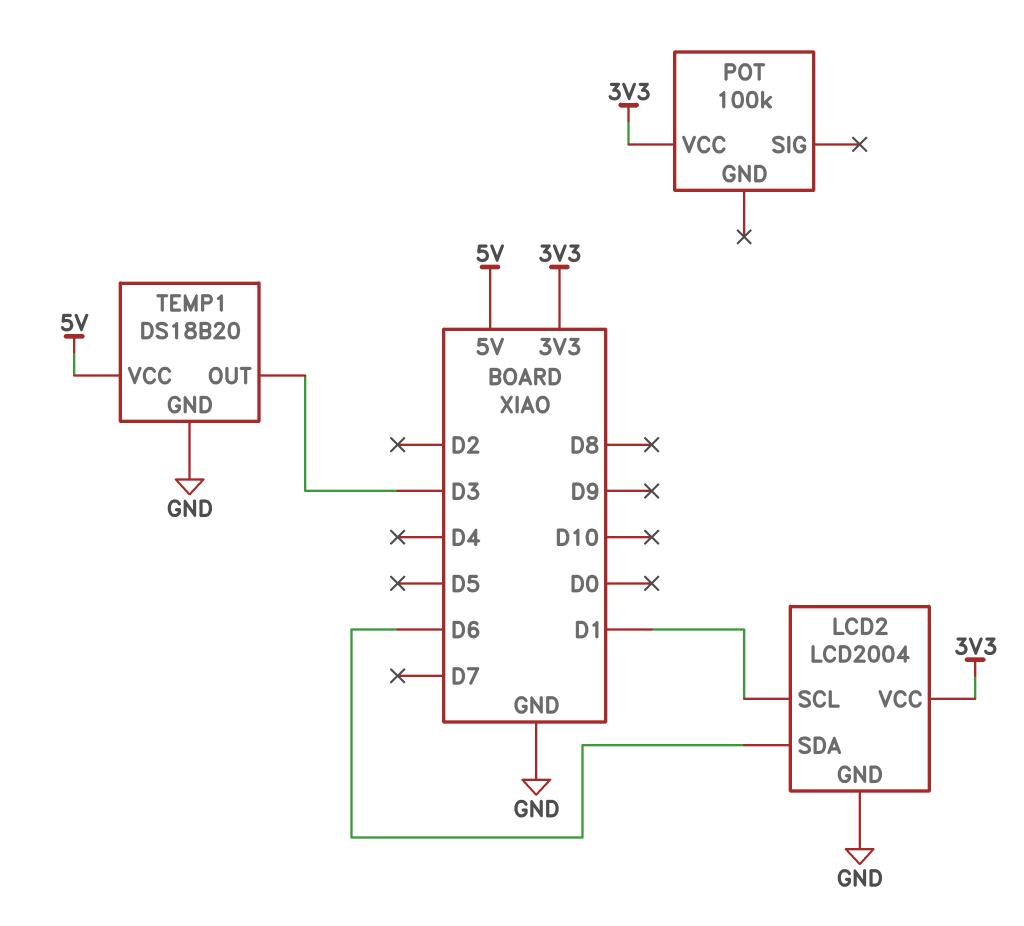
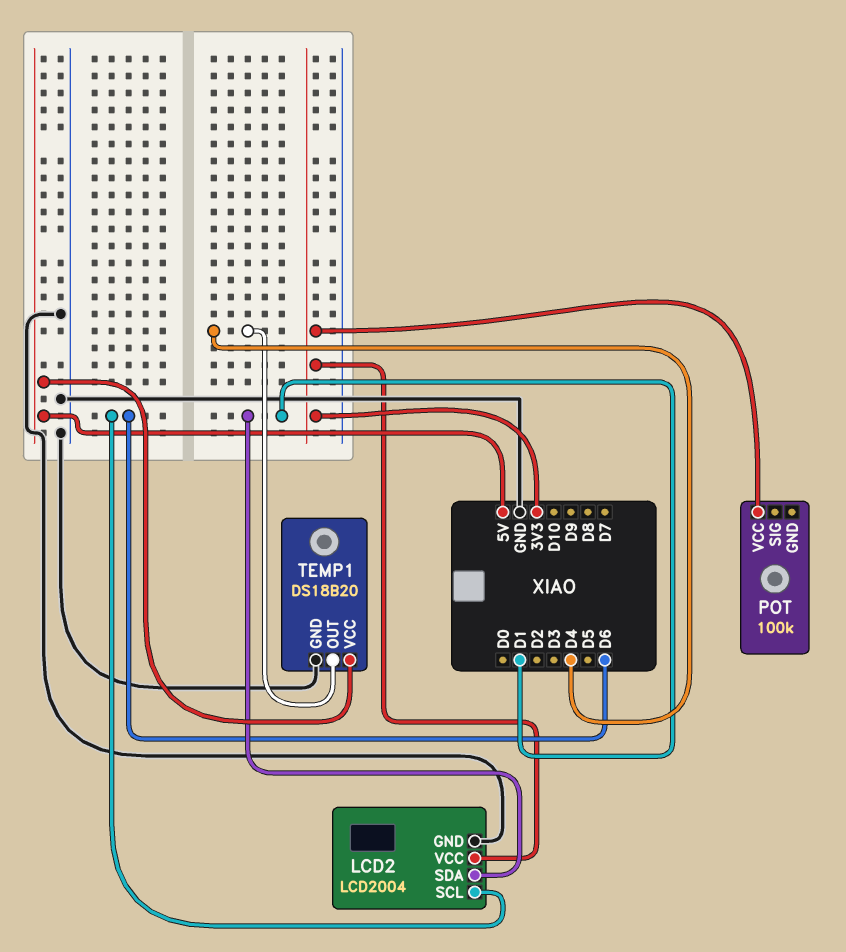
LCD2 pin SCL: D1 -> D6
LCD2 pin SDA: D6 -> D1
TEMP1 pin OUT: D3 -> D4

